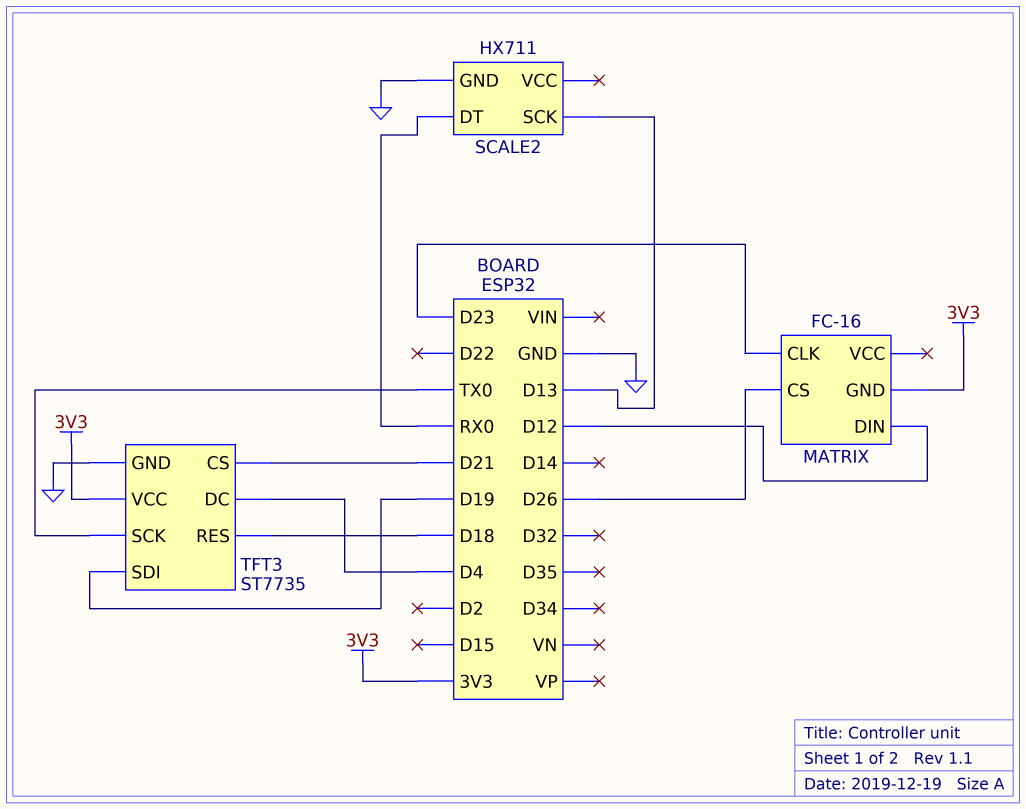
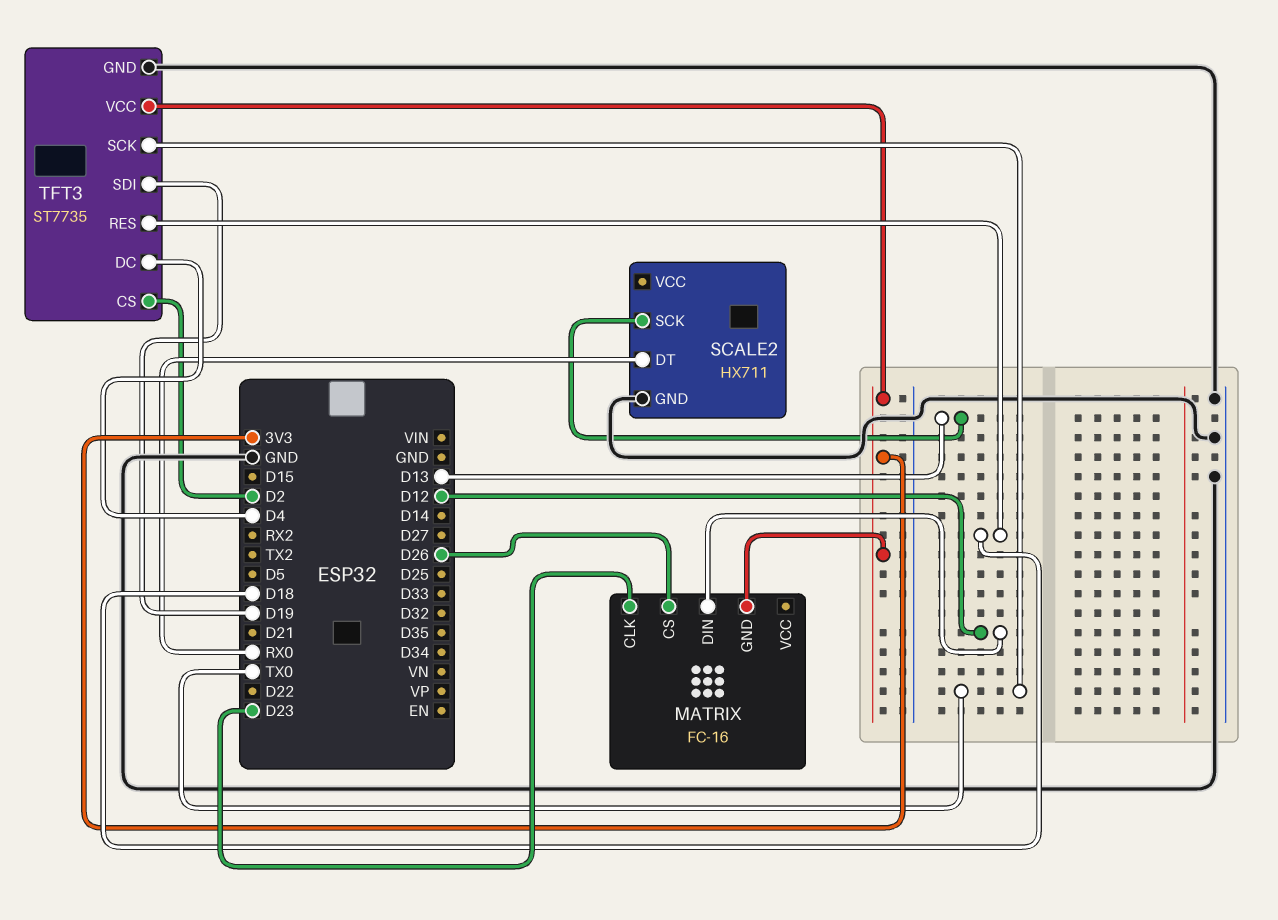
TFT3 pin CS: D21 -> D2

